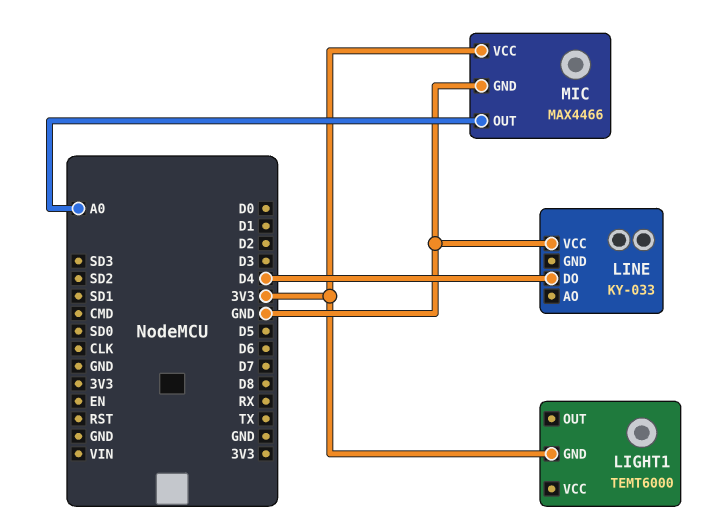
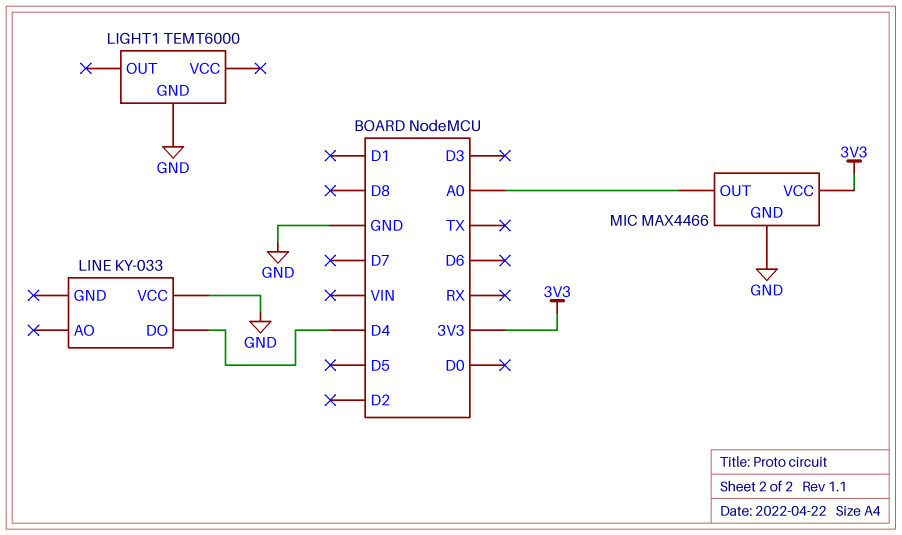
LIGHT1 pin GND: 3V3 -> GND

